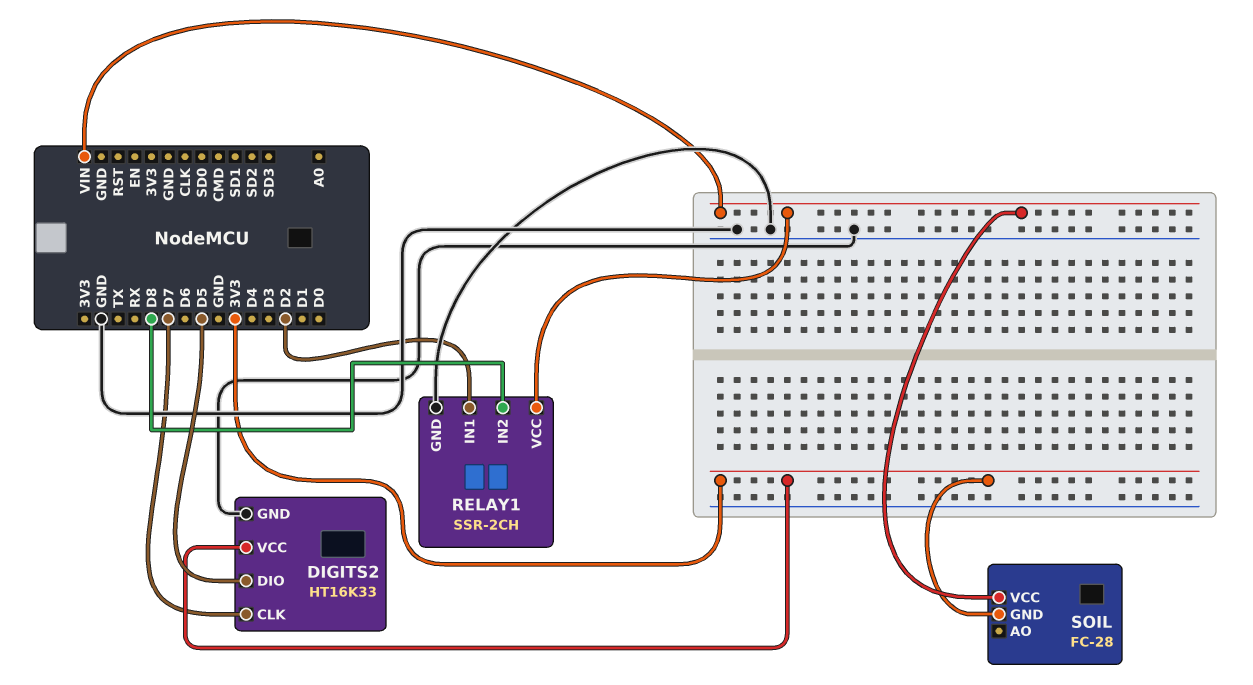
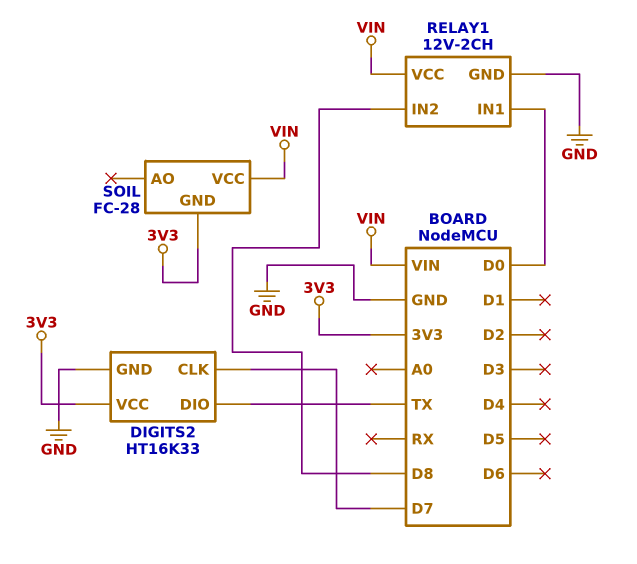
DIGITS2 pin DIO: D5 -> TX
RELAY1: SSR-2CH -> 12V-2CH
RELAY1 pin IN1: D2 -> D0

